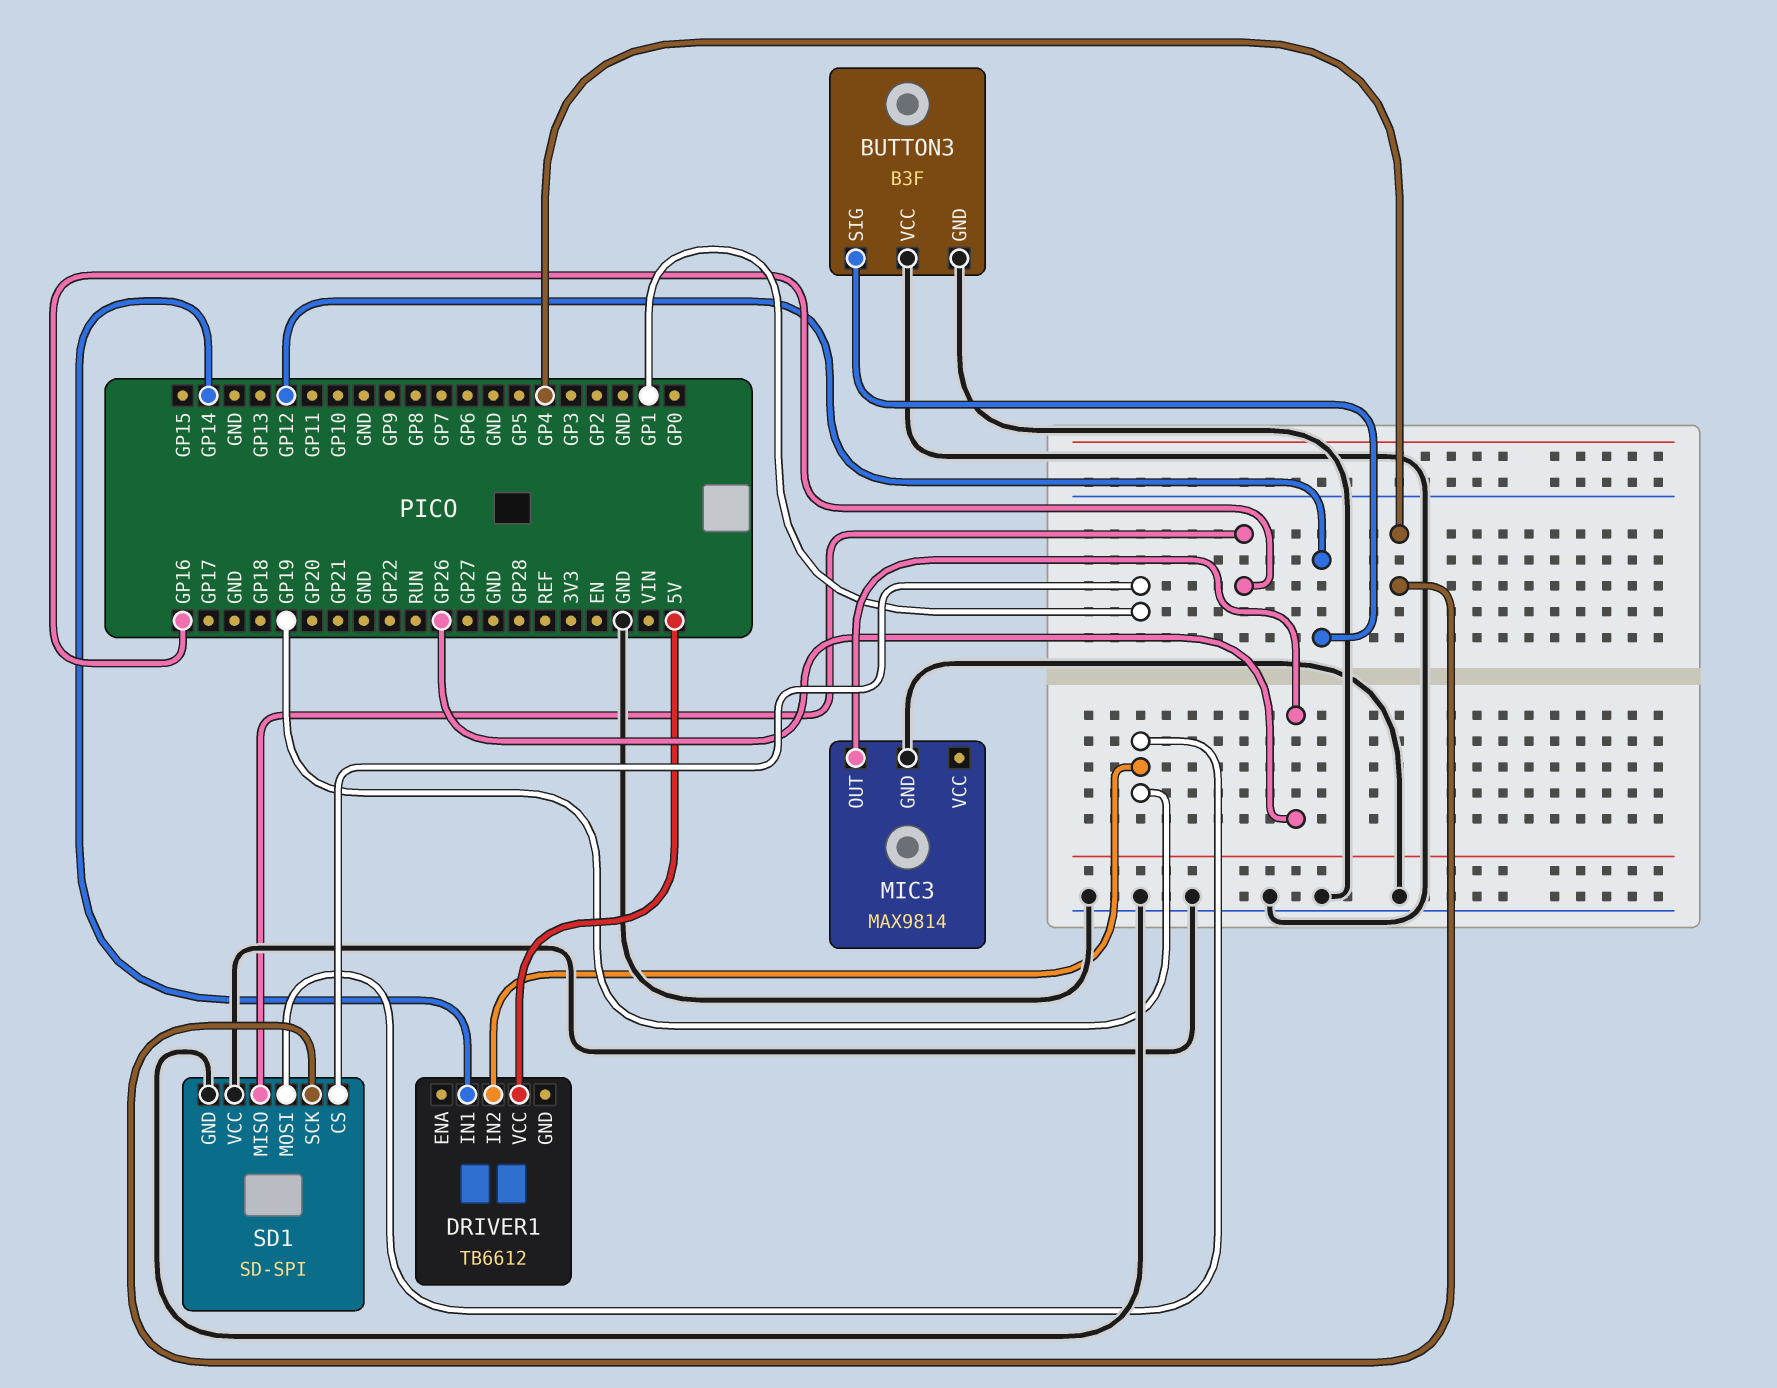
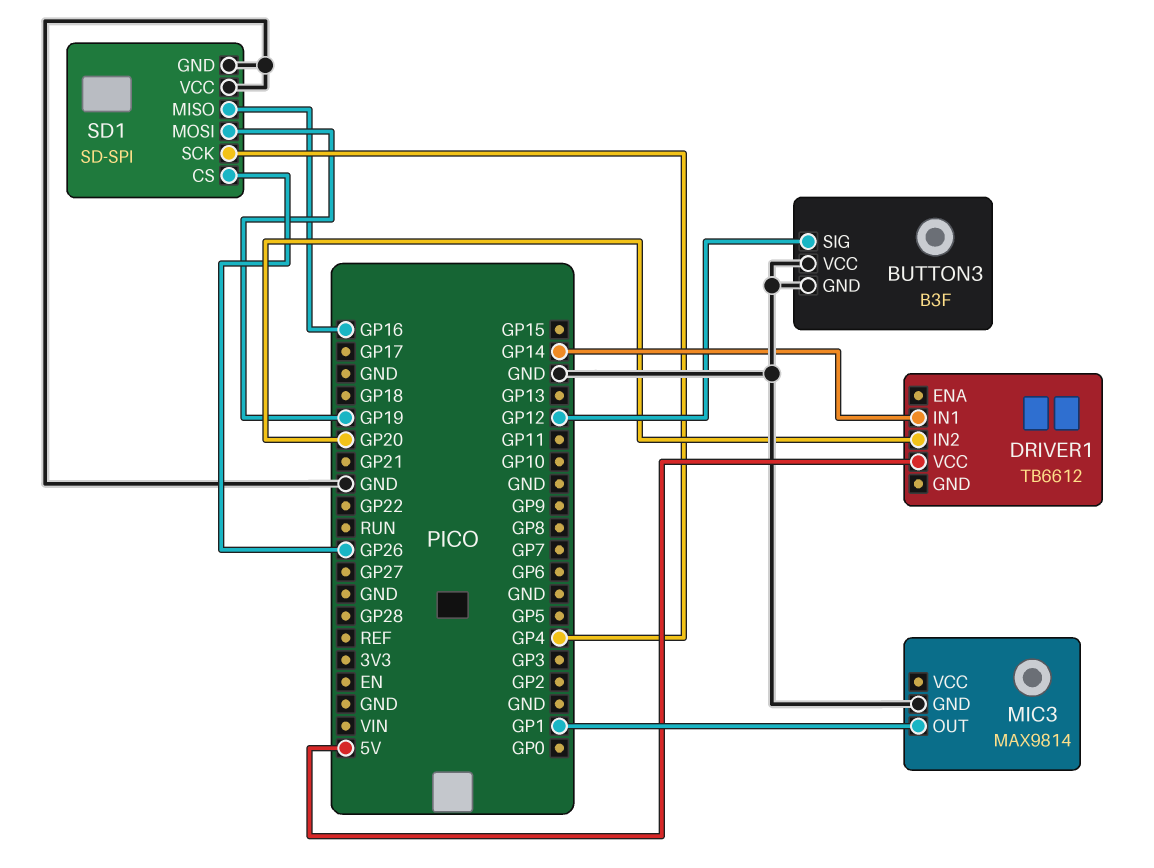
DRIVER1 pin IN2: GP19 -> GP20
MIC3 pin OUT: GP26 -> GP1
SD1 pin CS: GP1 -> GP26

